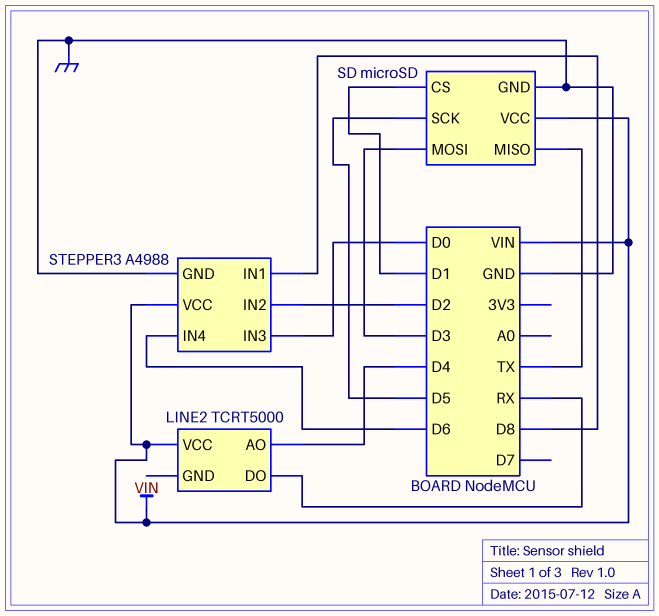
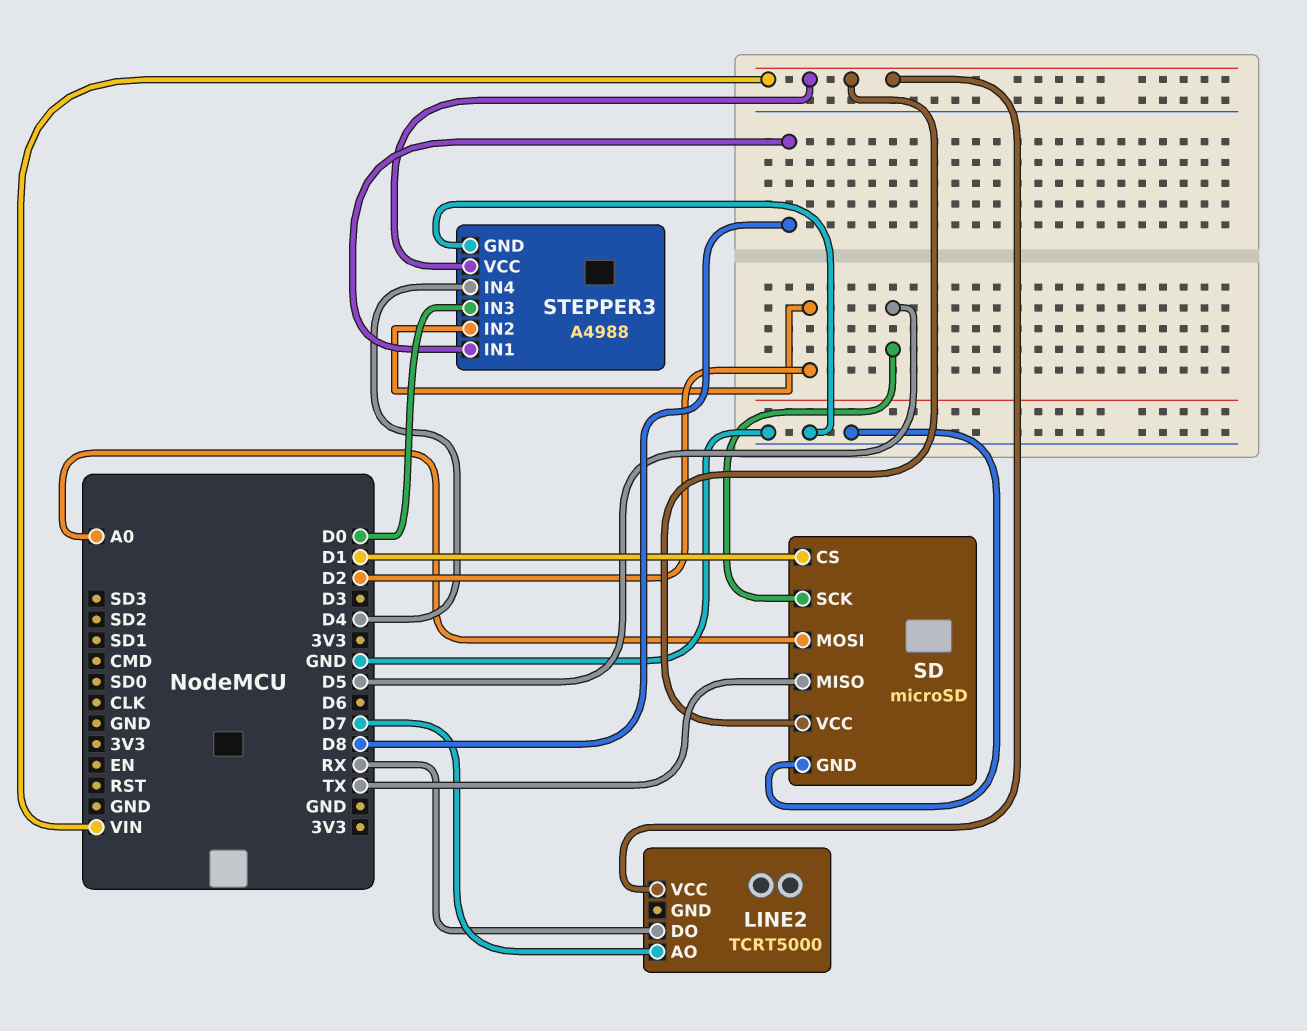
LINE2 pin AO: D4 -> D7
SD pin MOSI: D3 -> A0
STEPPER3 pin IN4: D6 -> D4

